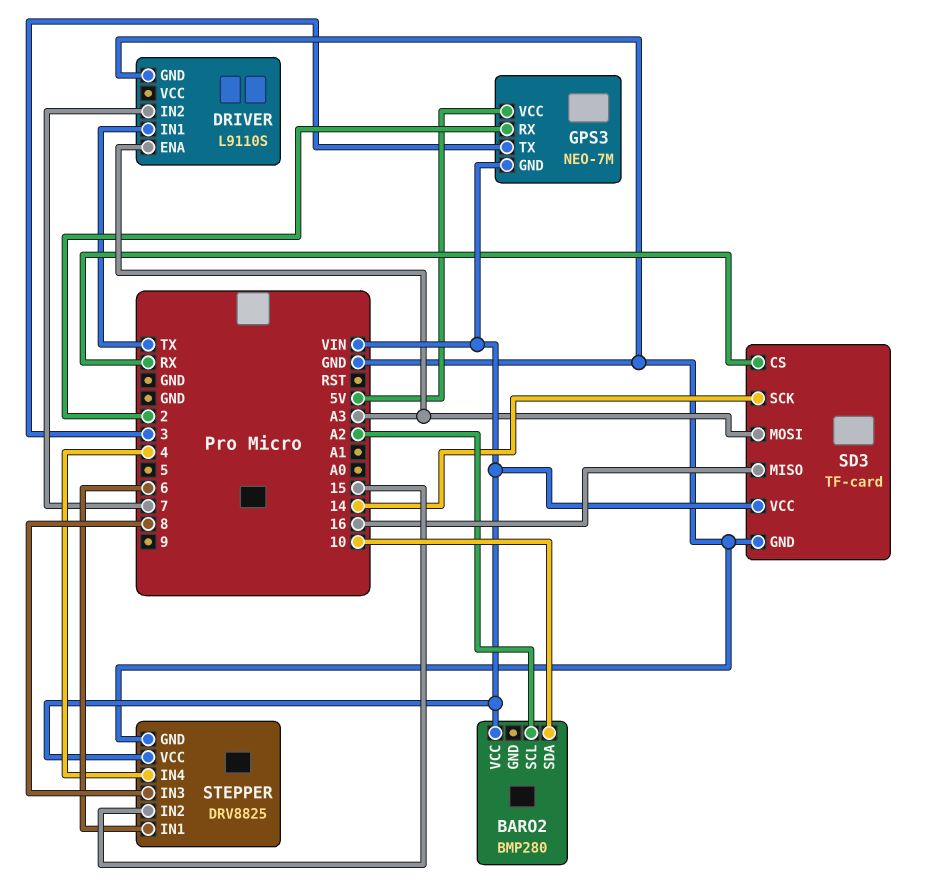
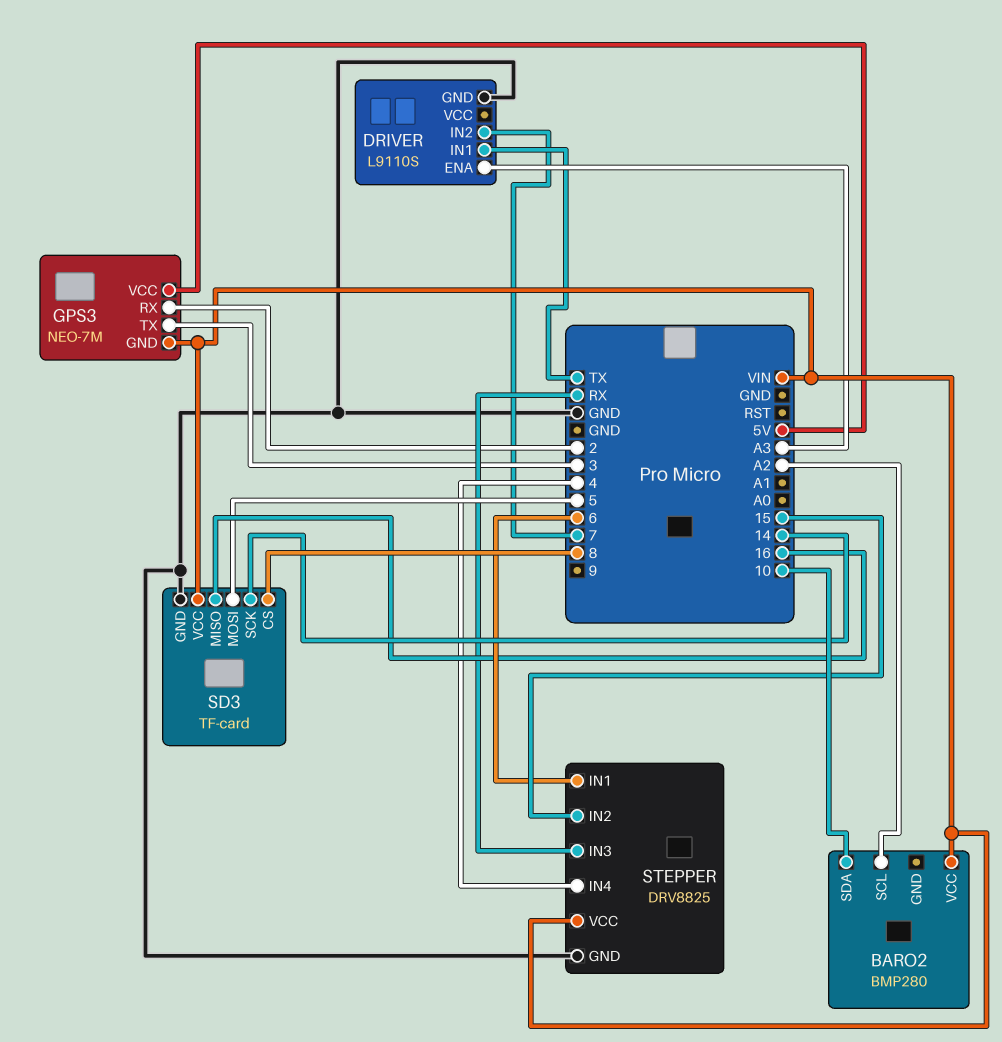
SD3 pin CS: RX -> 8
SD3 pin MOSI: A3 -> 5
STEPPER pin IN3: 8 -> RX

